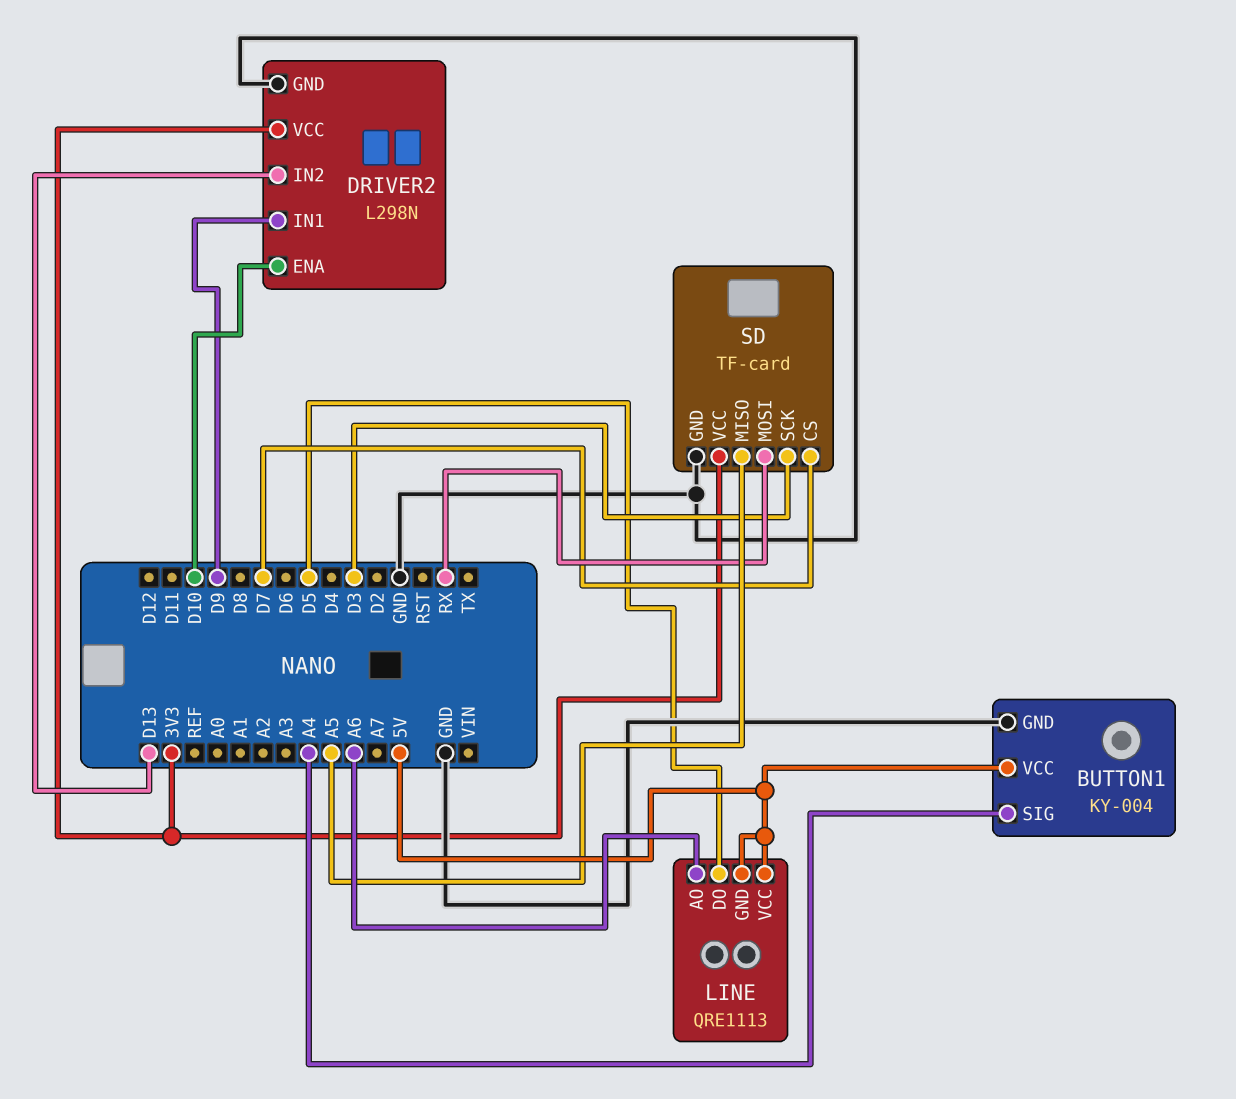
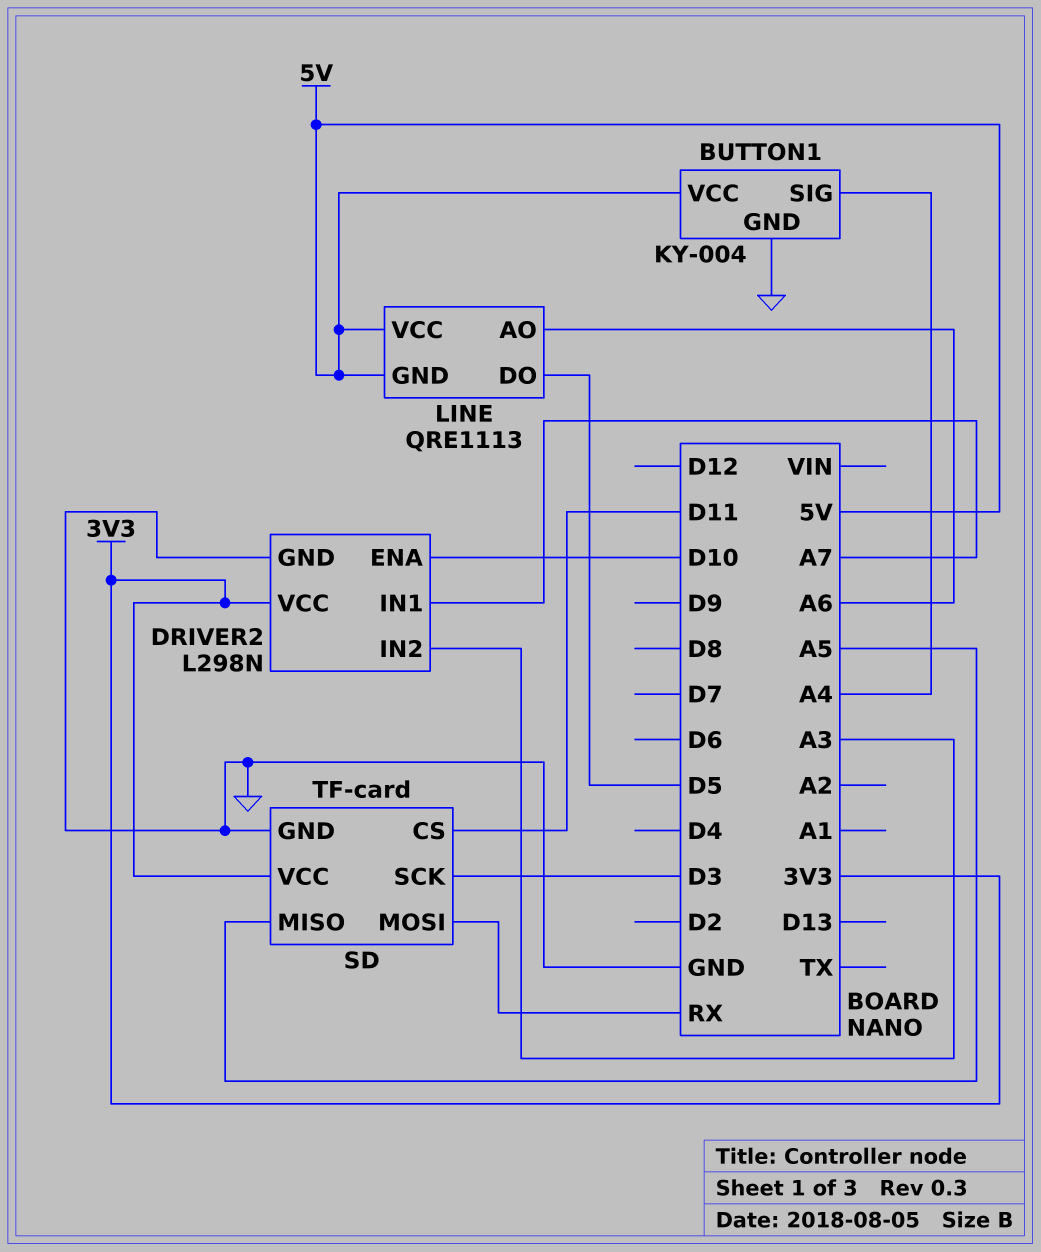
DRIVER2 pin IN1: D9 -> A7
DRIVER2 pin IN2: D13 -> A3
SD pin CS: D7 -> D11

